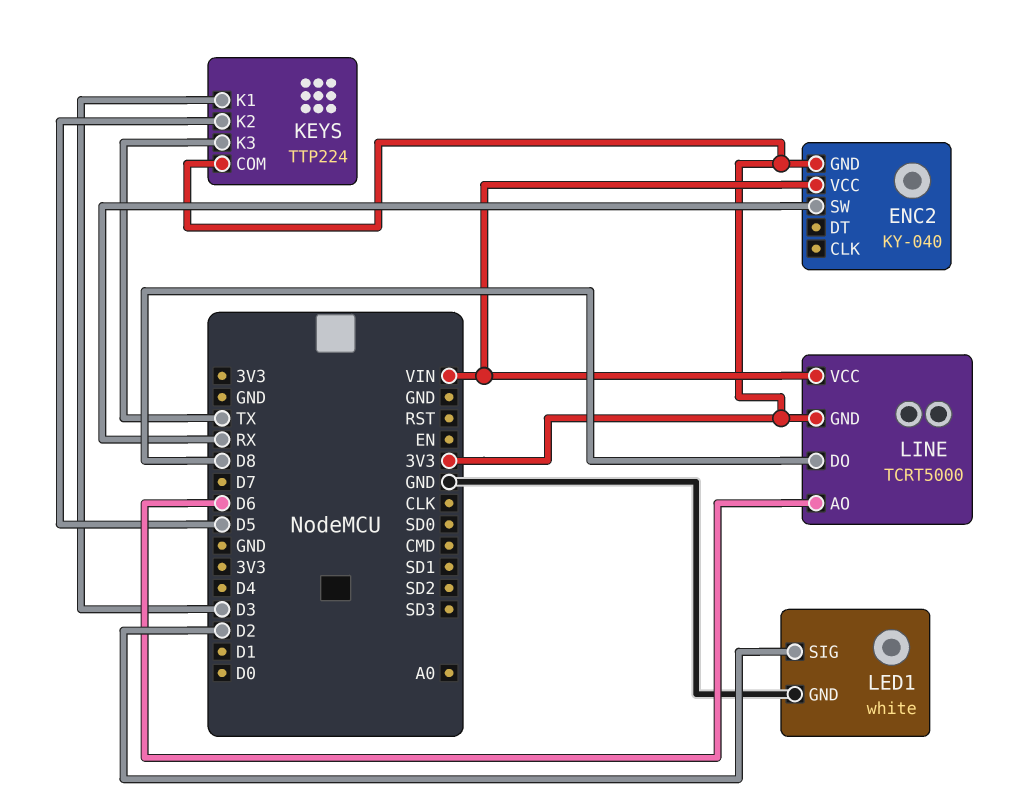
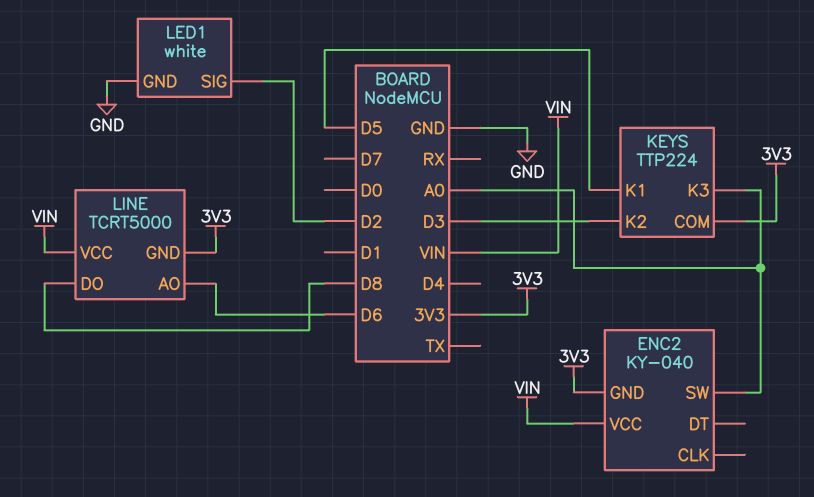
ENC2 pin SW: RX -> A0
KEYS pin K1: D3 -> D5
KEYS pin K2: D5 -> D3
KEYS pin K3: TX -> A0

